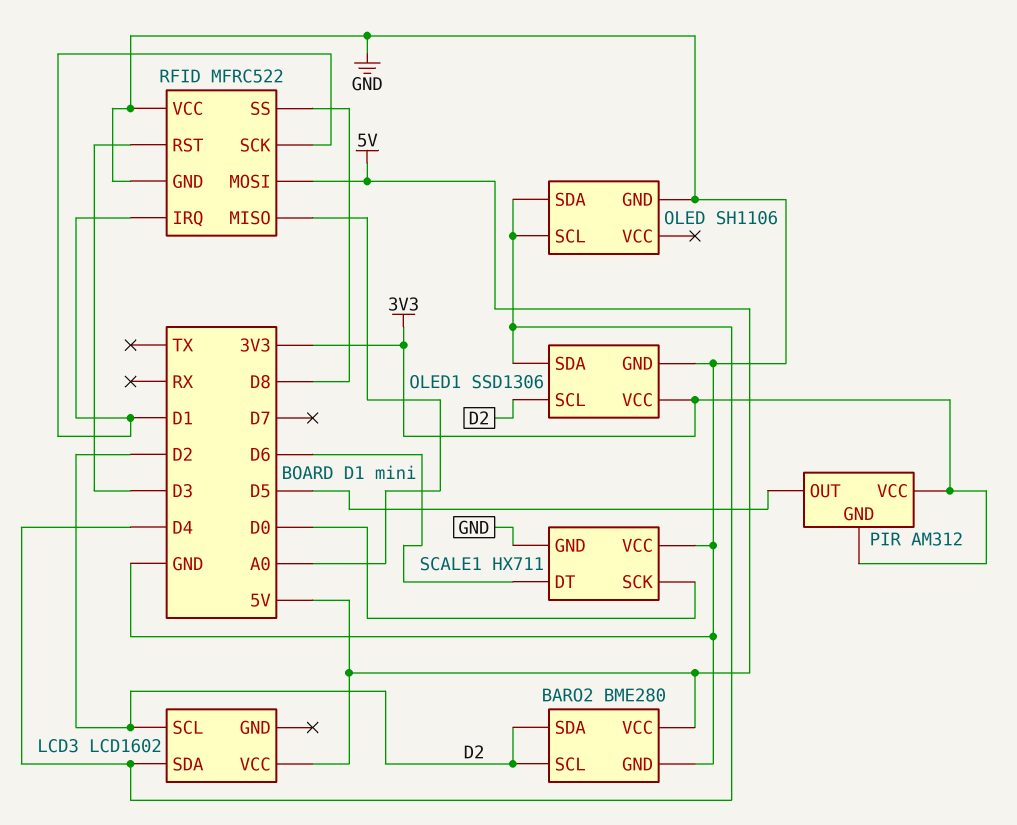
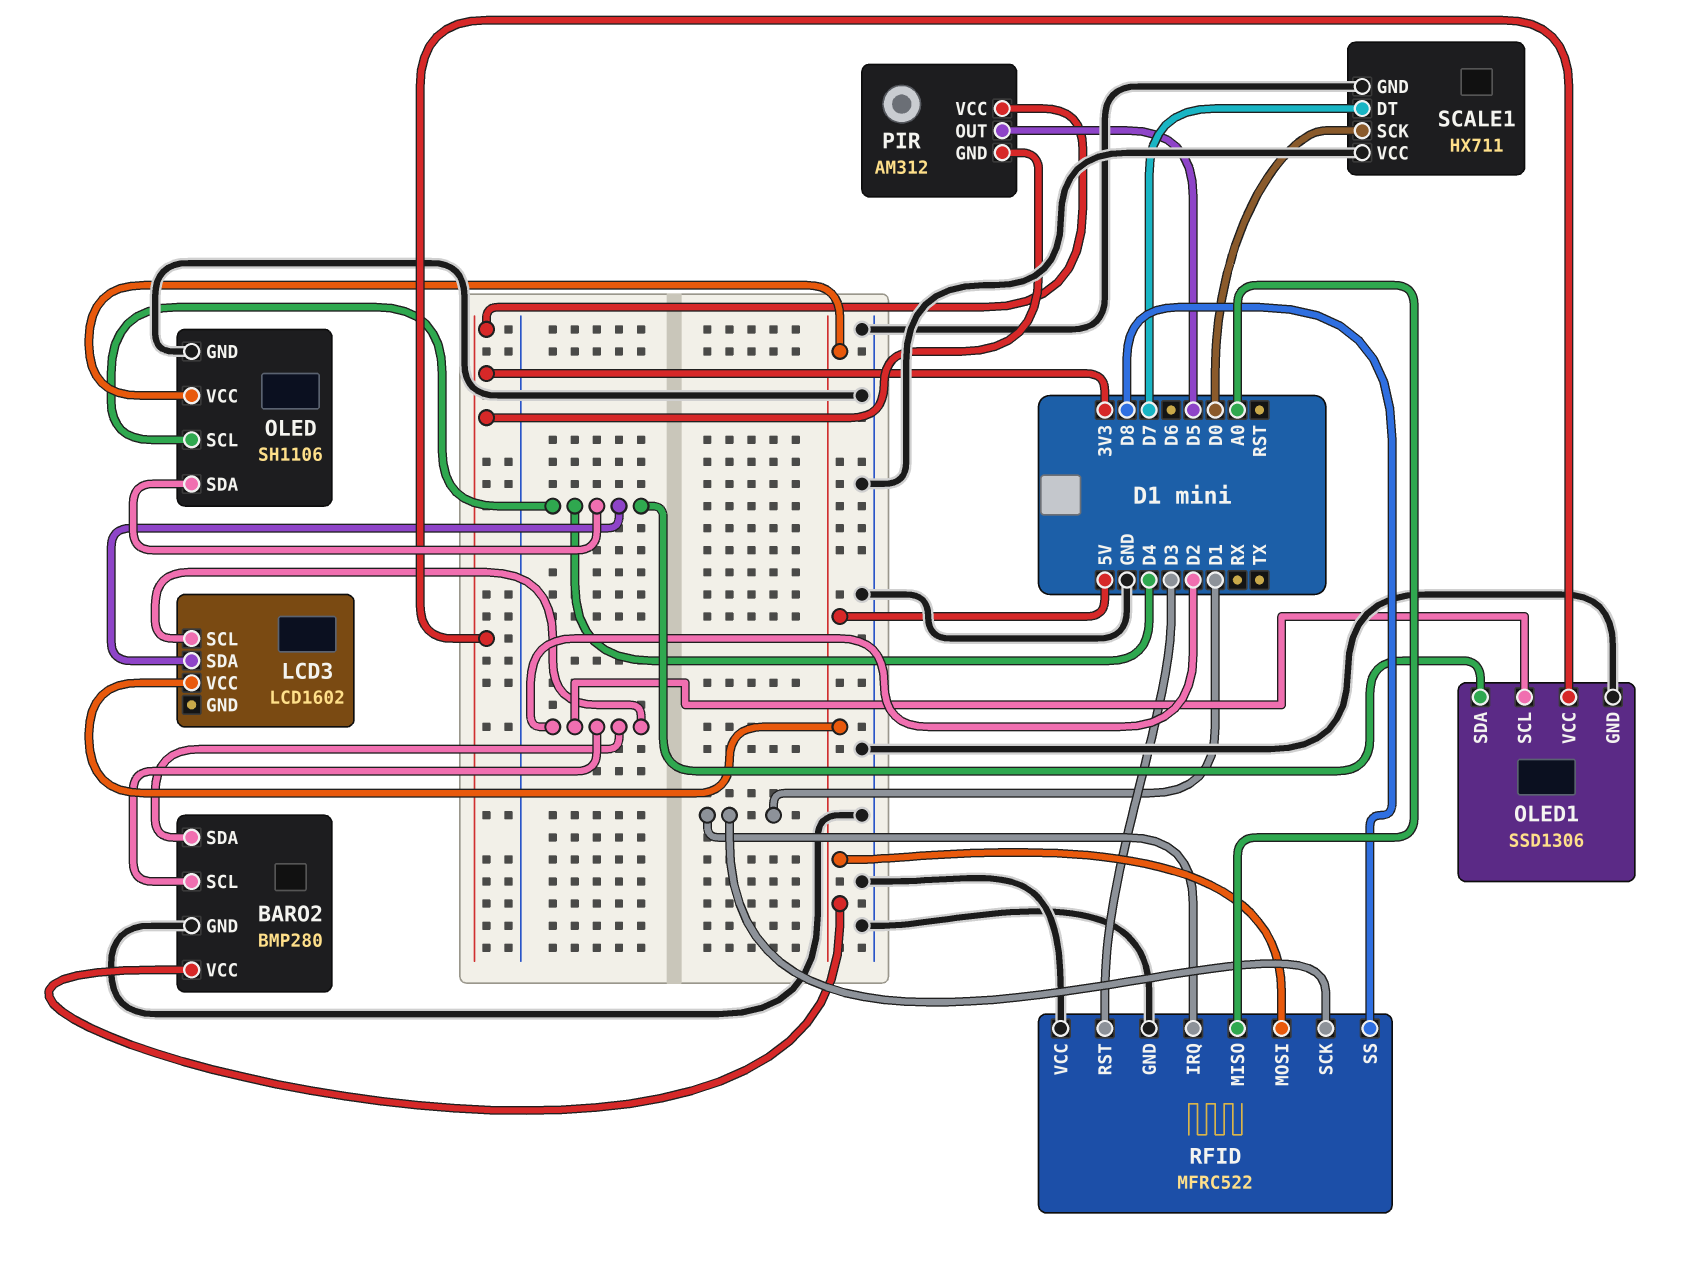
BARO2: BME280 -> BMP280
OLED pin VCC: none -> 5V
SCALE1 pin DT: D6 -> D7

